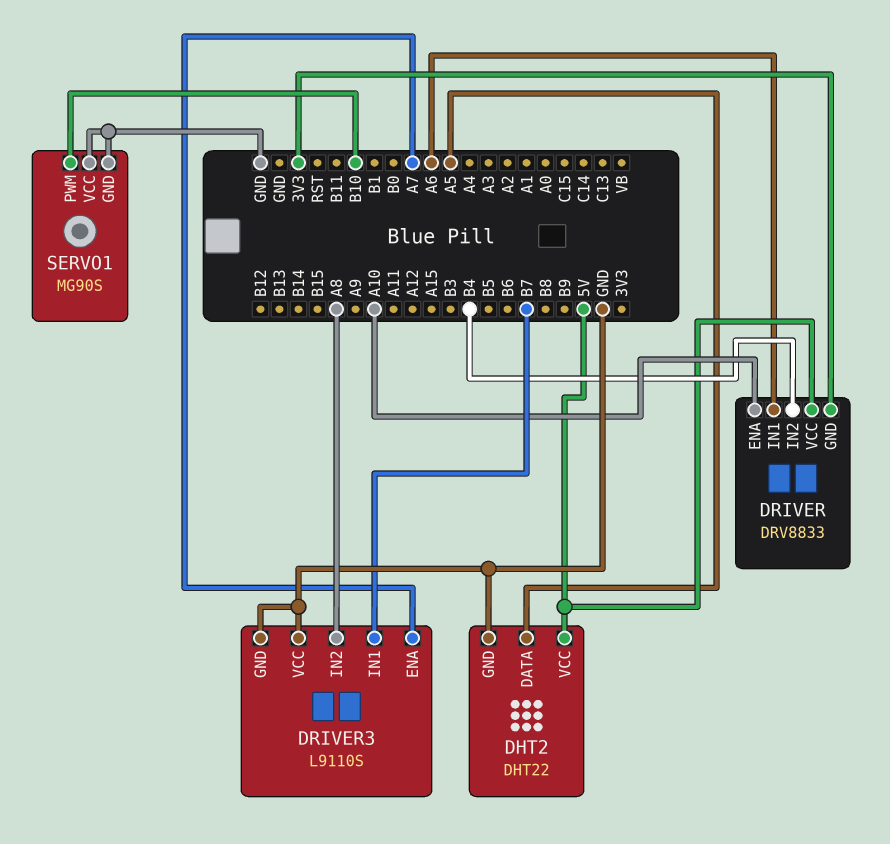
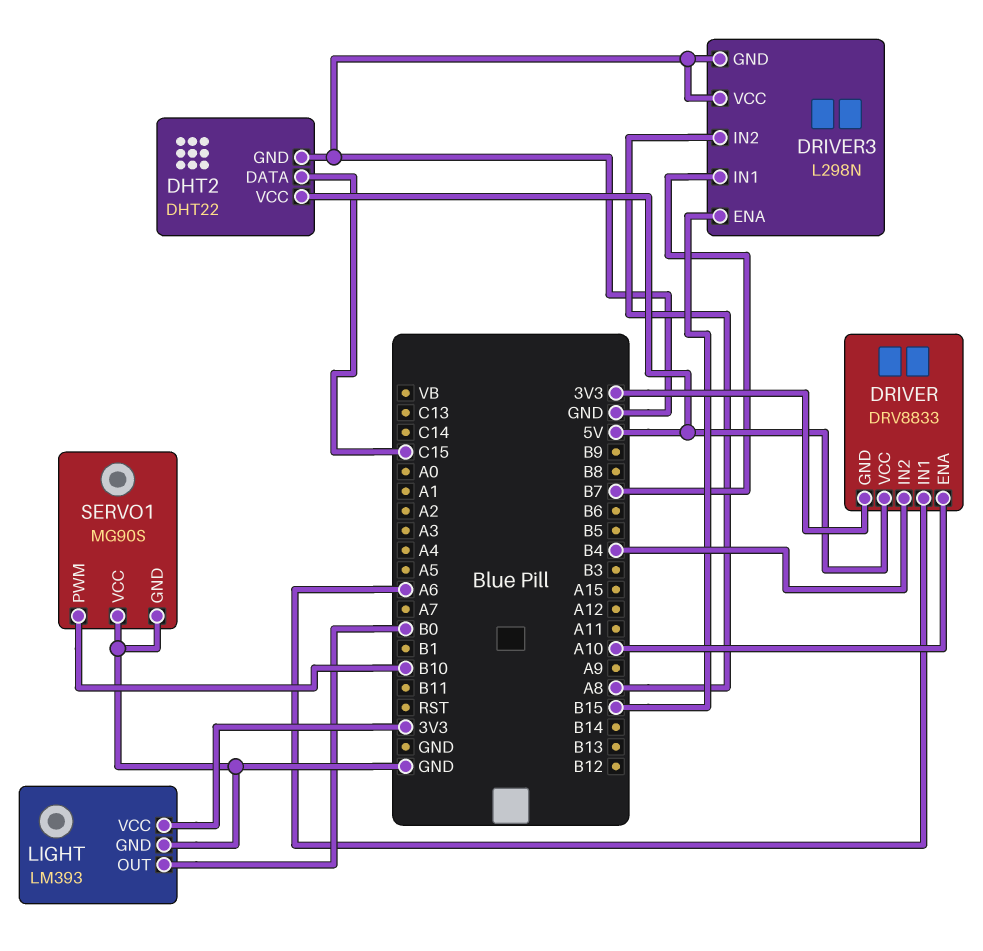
DHT2 pin DATA: A5 -> C15
DRIVER3: L9110S -> L298N
DRIVER3 pin ENA: A7 -> B15
LIGHT: none -> LM393
LIGHT pin GND: none -> GND
LIGHT pin OUT: none -> B0
LIGHT pin VCC: none -> 3V3

